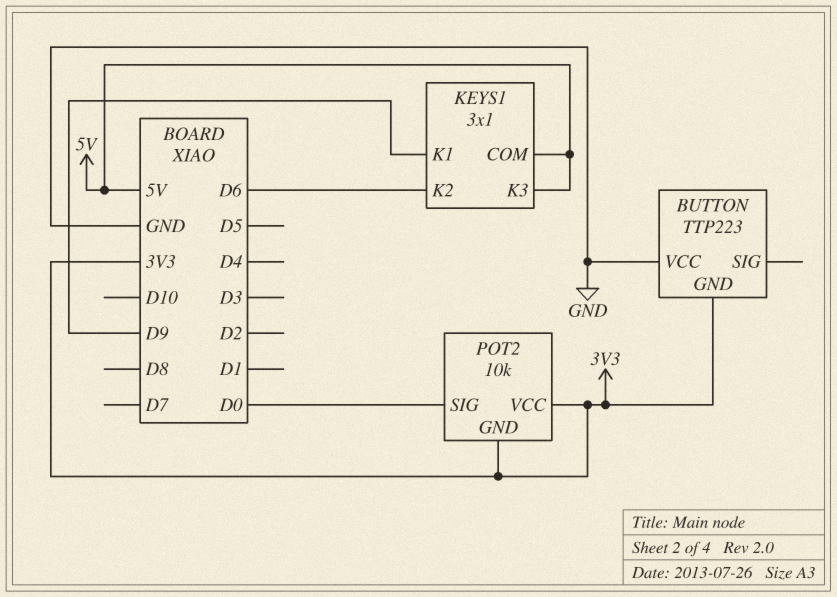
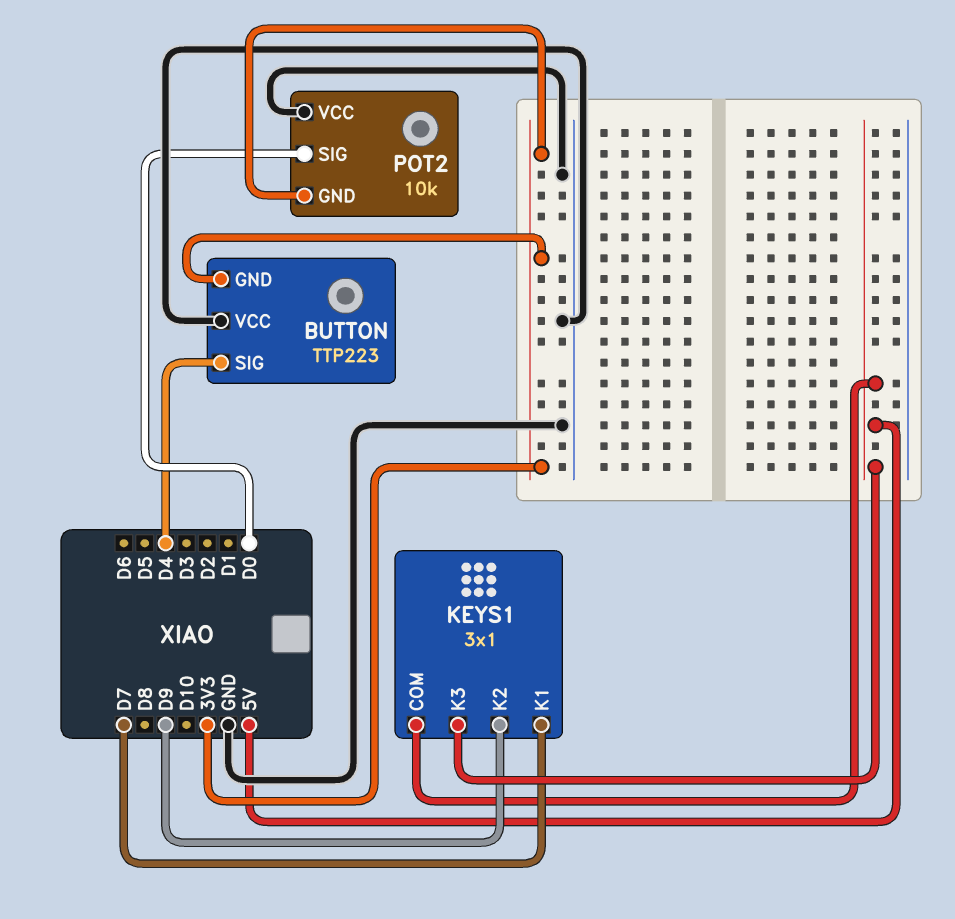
BUTTON pin SIG: none -> D4
KEYS1 pin K1: D9 -> D7
KEYS1 pin K2: D6 -> D9
POT2 pin VCC: 3V3 -> GND

